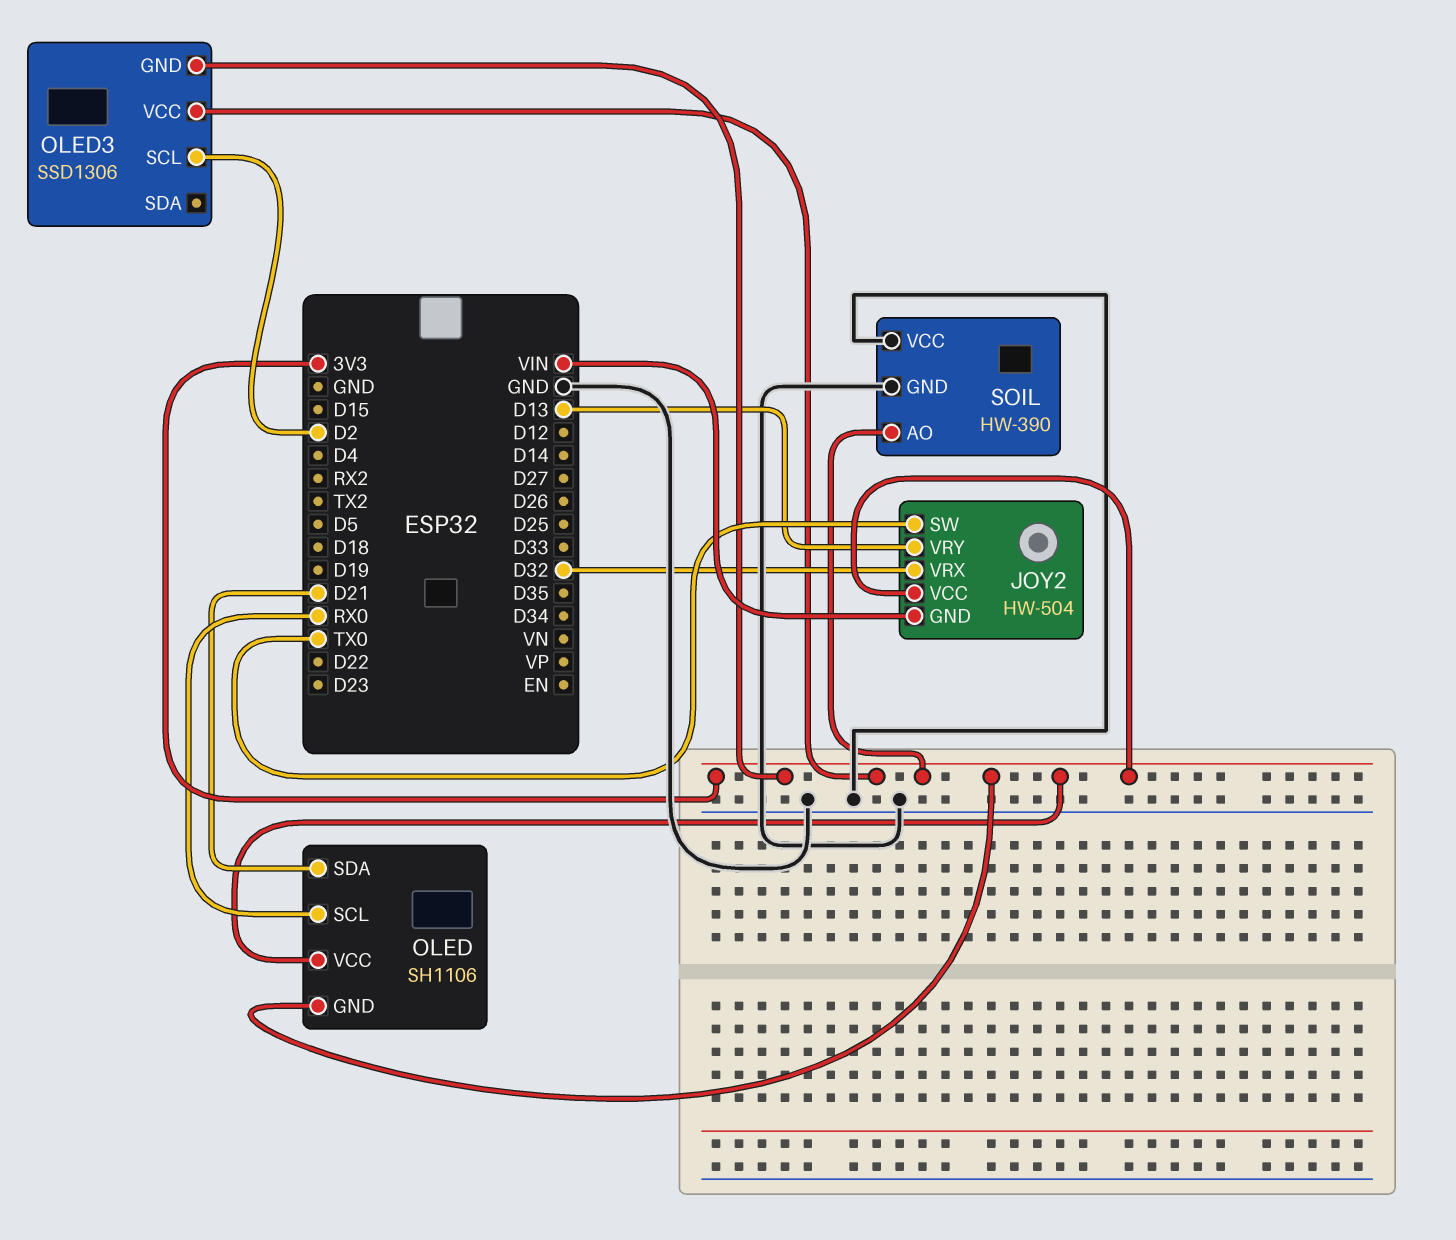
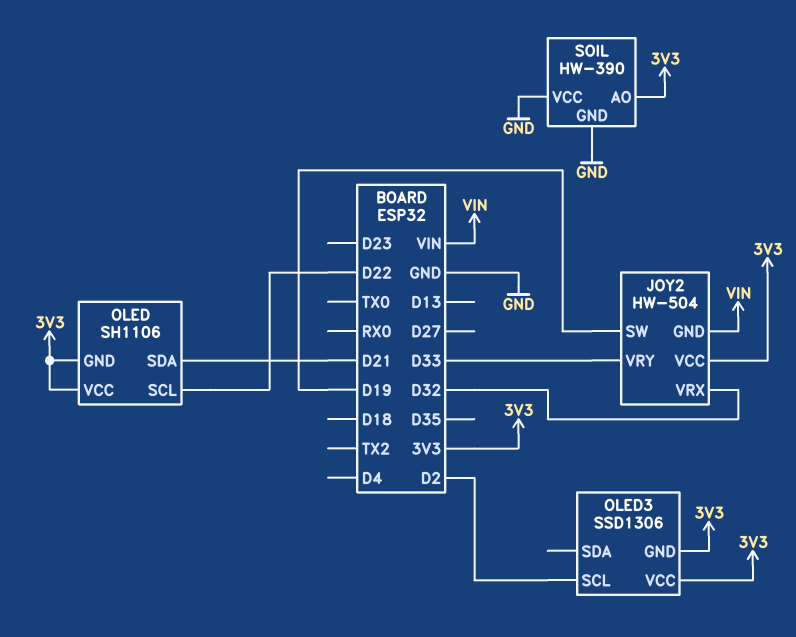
JOY2 pin SW: TX0 -> D19
JOY2 pin VRY: D13 -> D33
OLED pin SCL: RX0 -> D22

